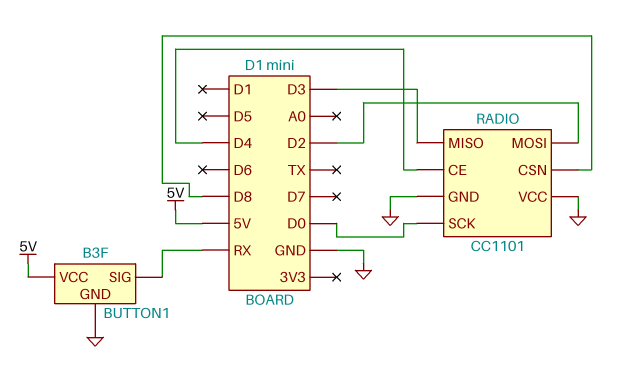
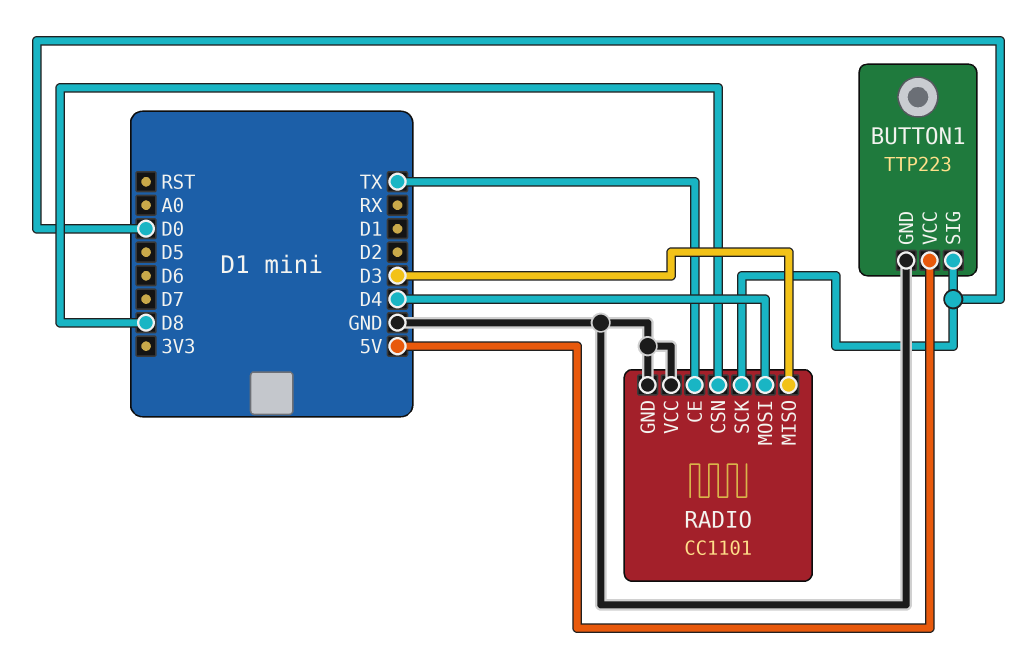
BUTTON1: B3F -> TTP223
BUTTON1 pin SIG: RX -> D0
RADIO pin CE: D4 -> TX
RADIO pin MOSI: D2 -> D4

